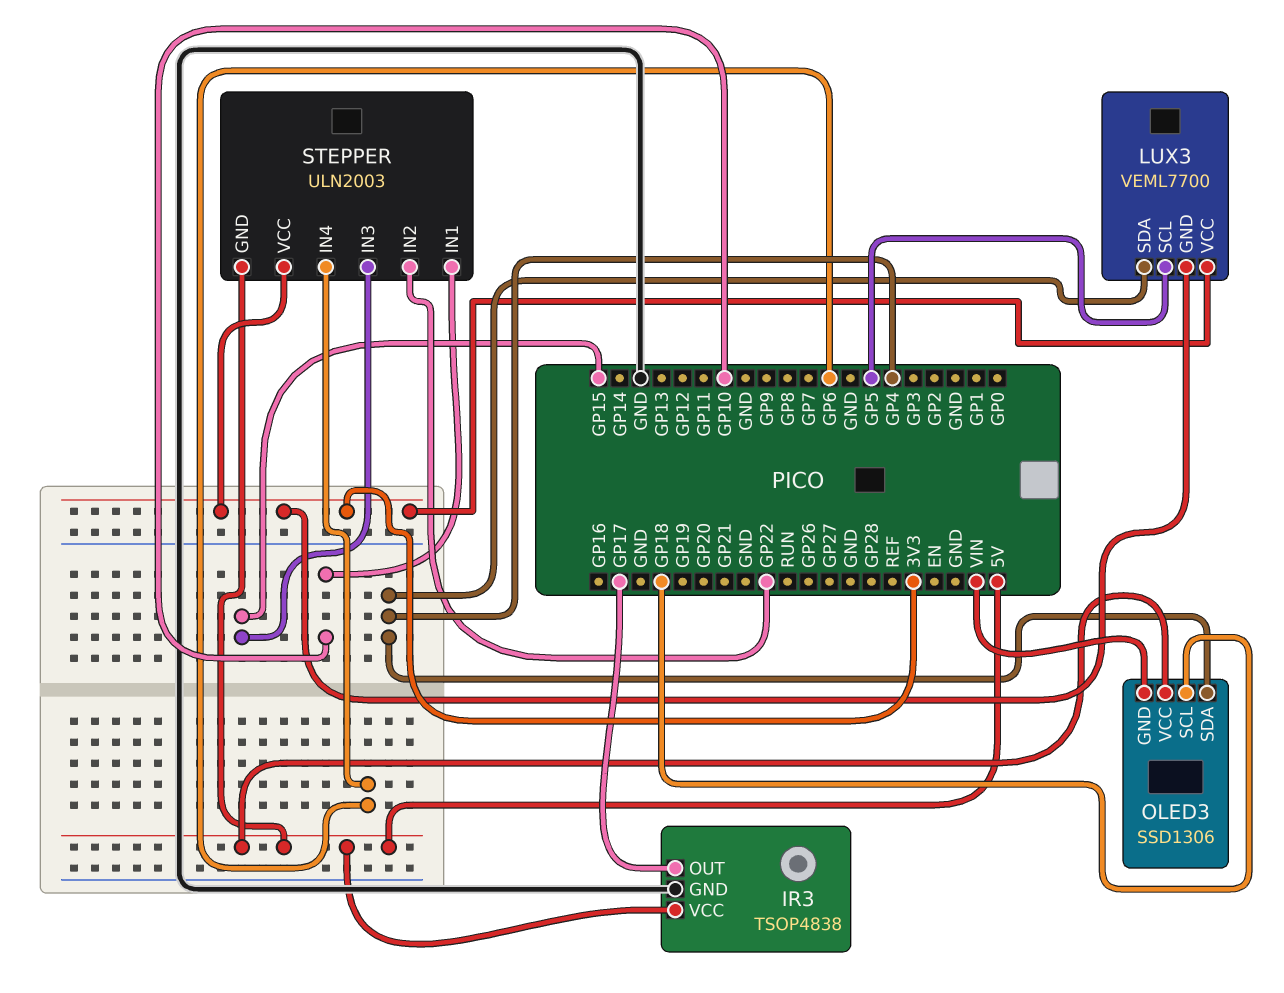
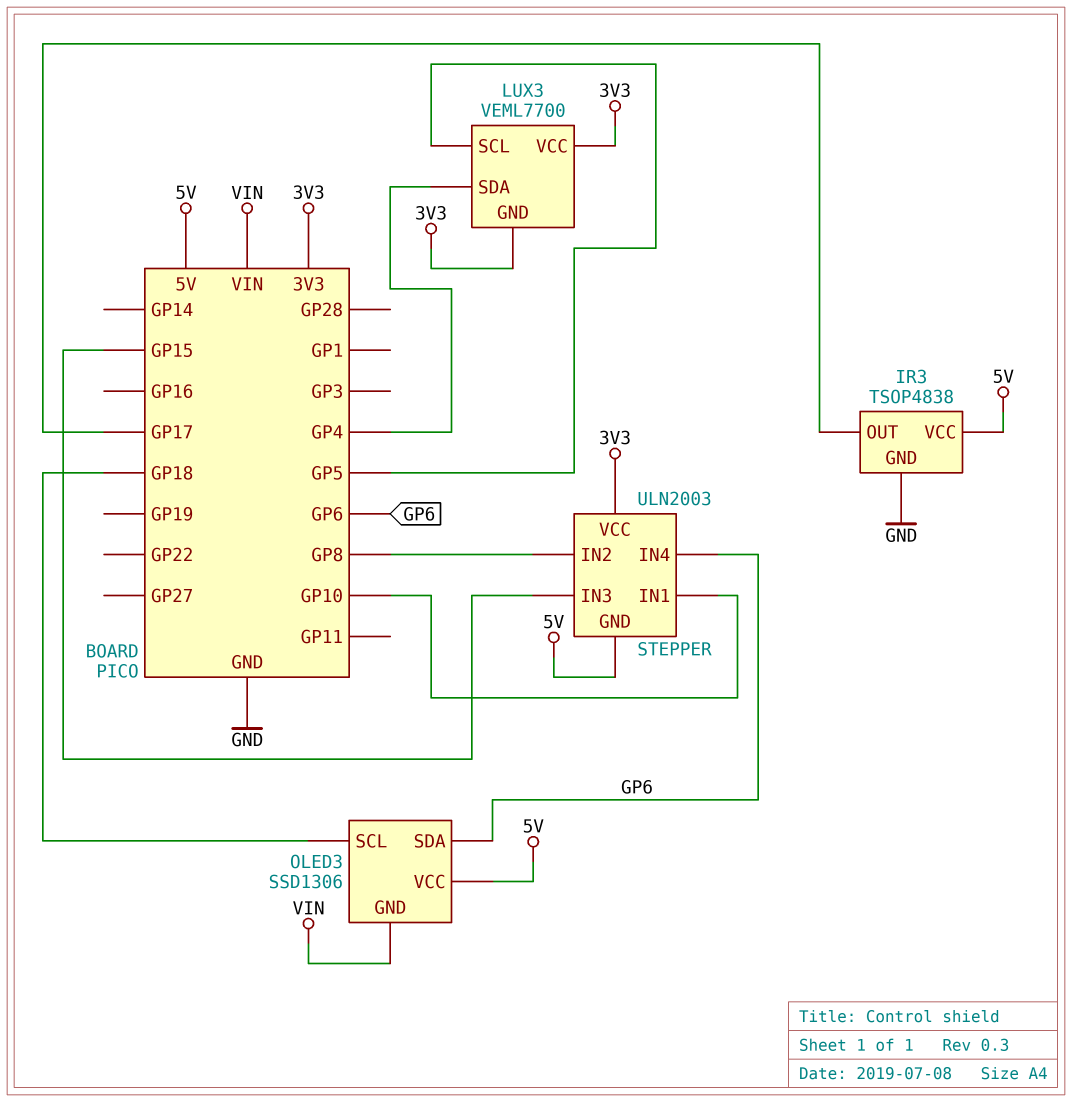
OLED3 pin SDA: GP4 -> GP6
STEPPER pin IN2: GP22 -> GP8

